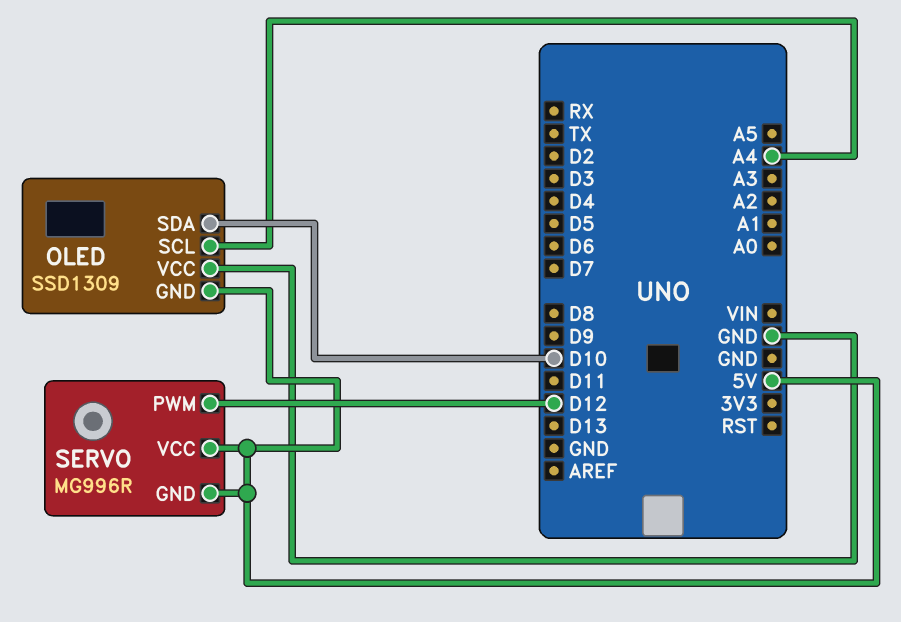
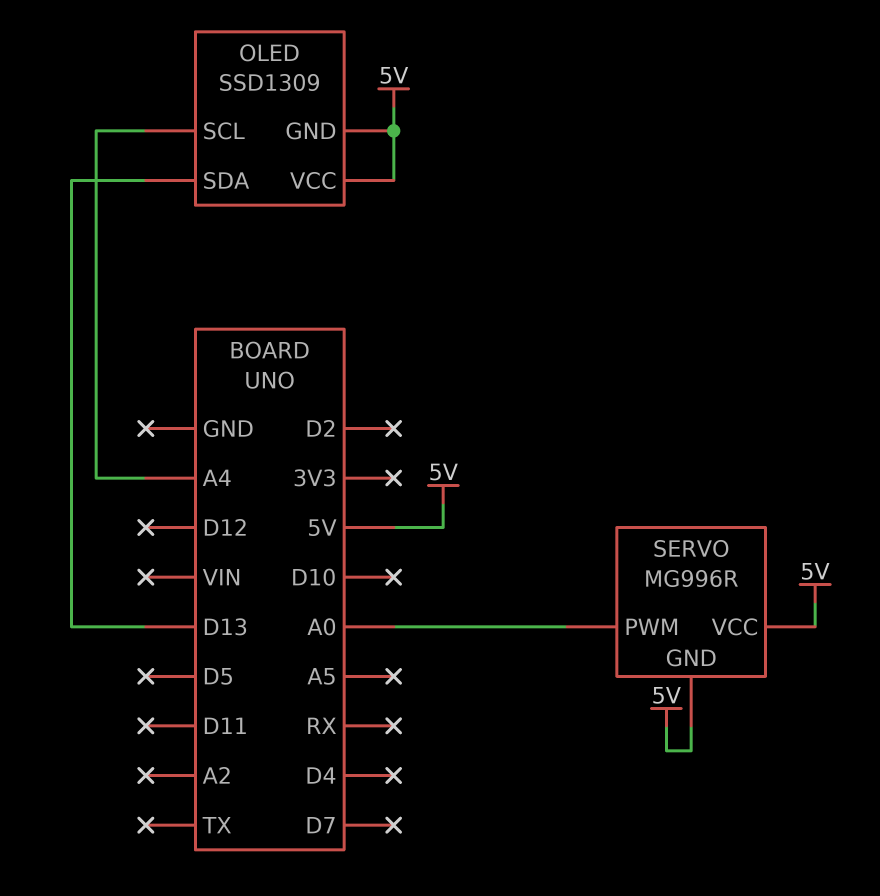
OLED pin SDA: D10 -> D13
OLED pin VCC: GND -> 5V
SERVO pin PWM: D12 -> A0

